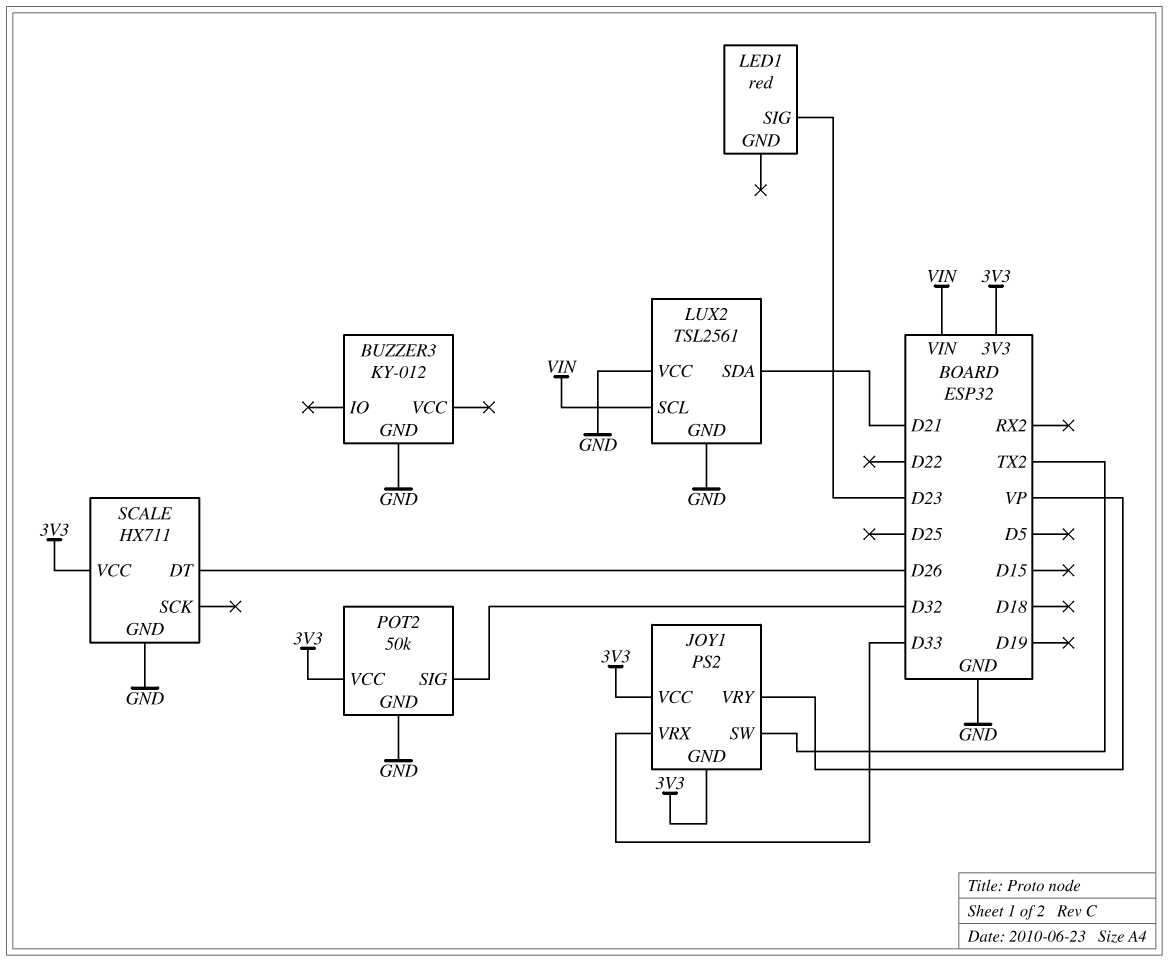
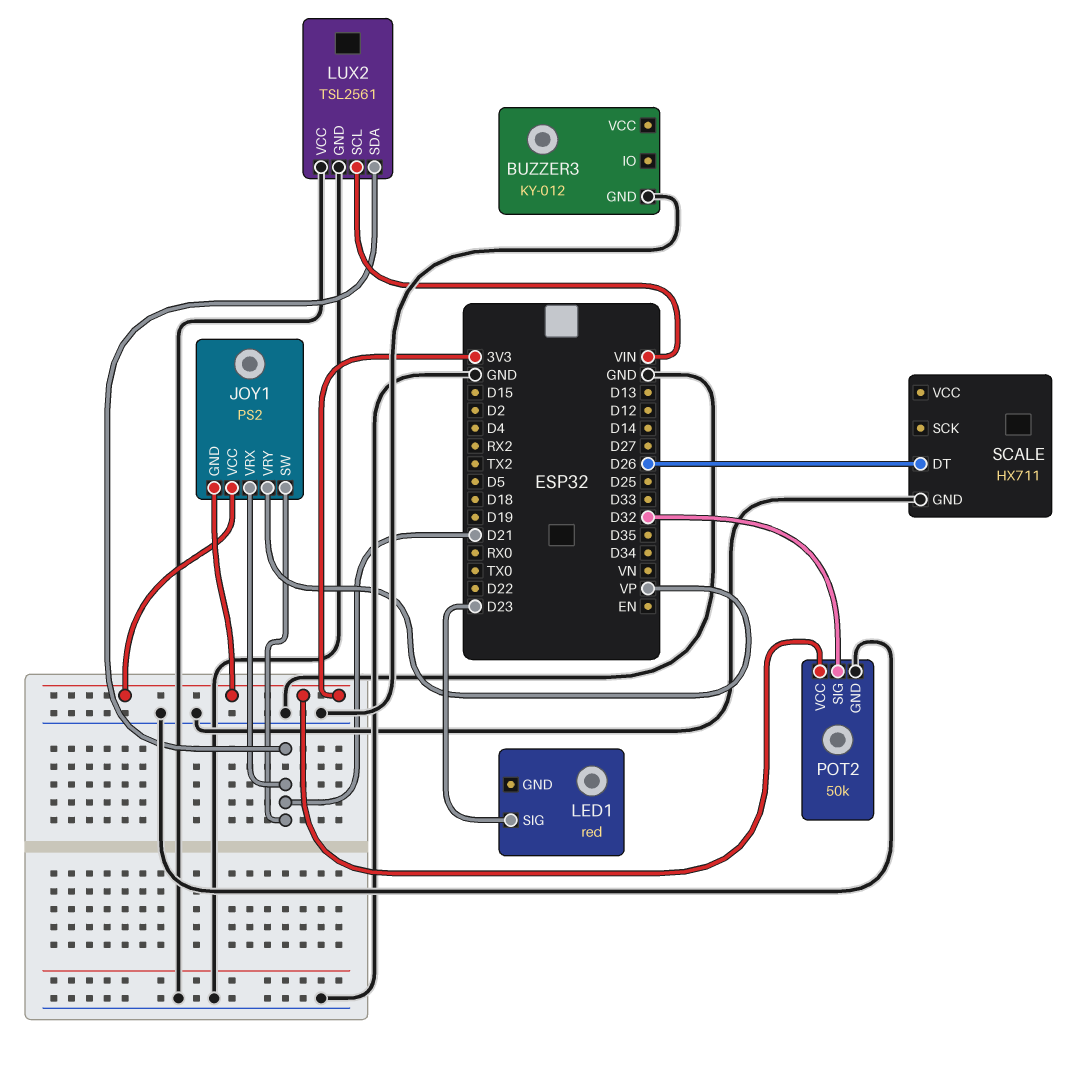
JOY1 pin SW: TX2 -> D21
JOY1 pin VRX: D33 -> D21
SCALE pin VCC: 3V3 -> none

